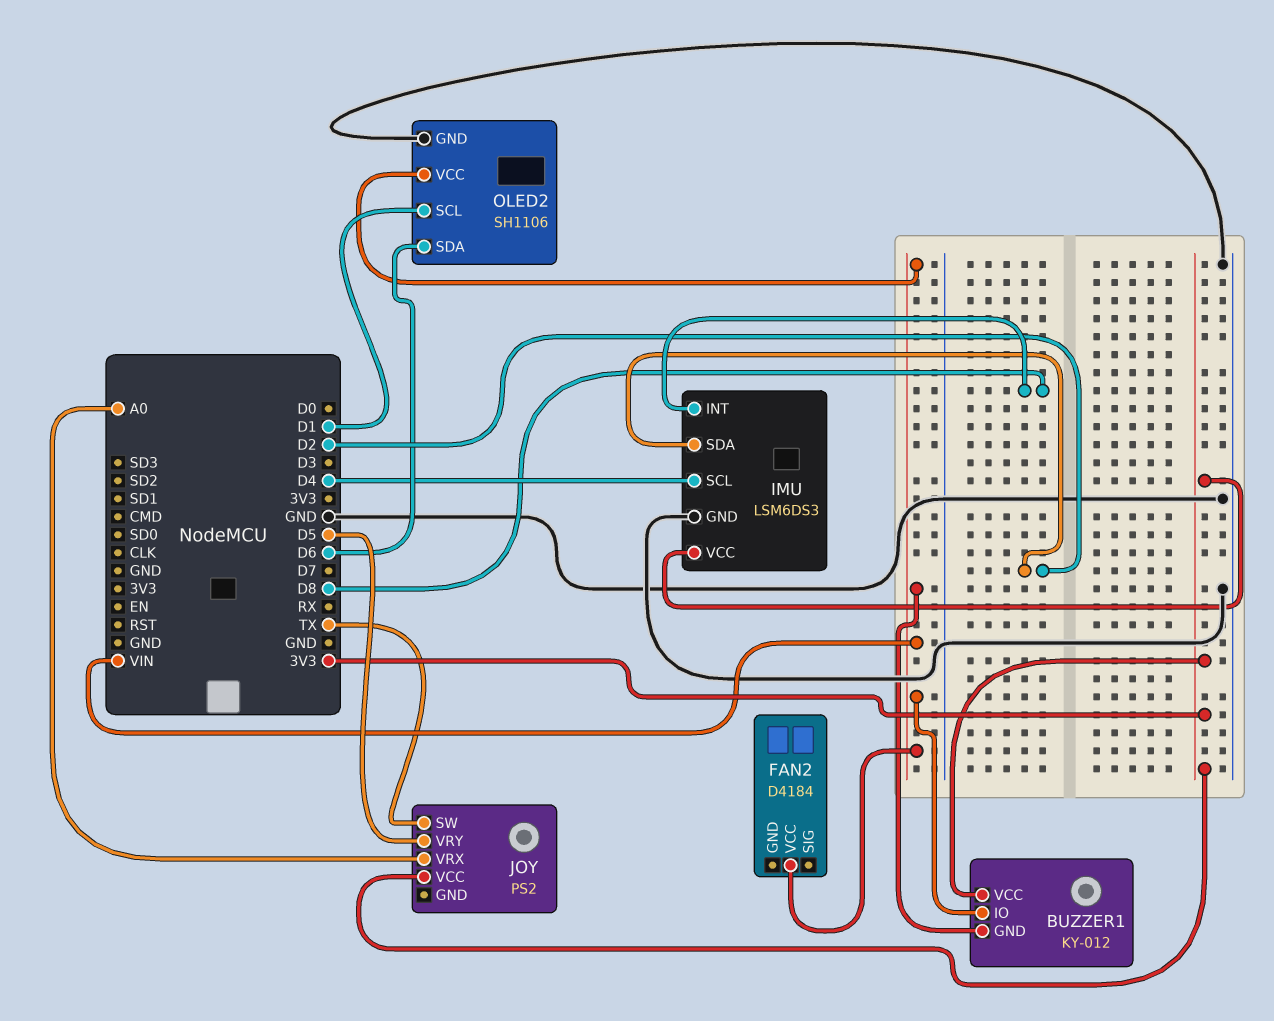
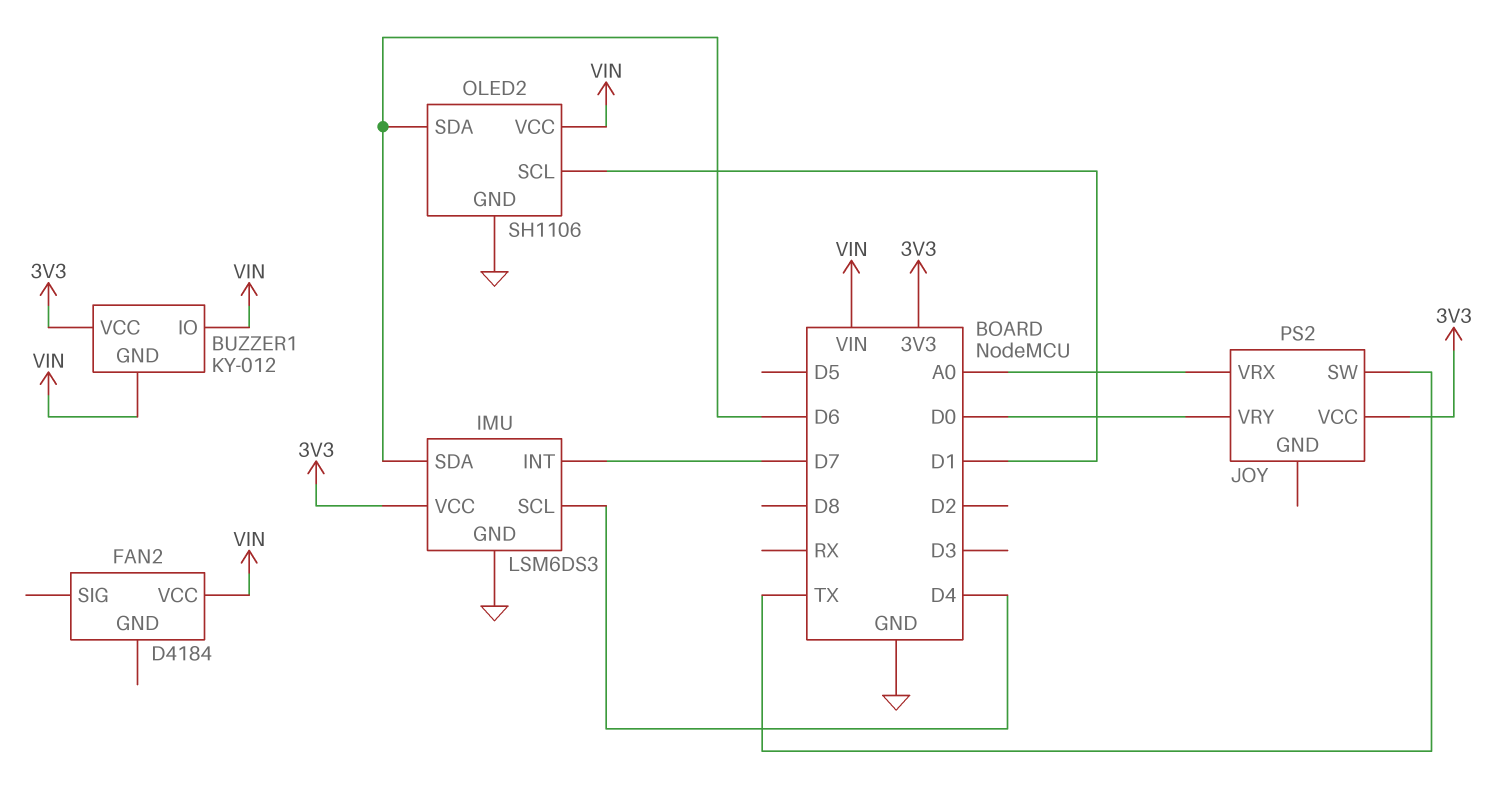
IMU pin INT: D8 -> D7
IMU pin SDA: D2 -> D6
JOY pin VRY: D5 -> D0

